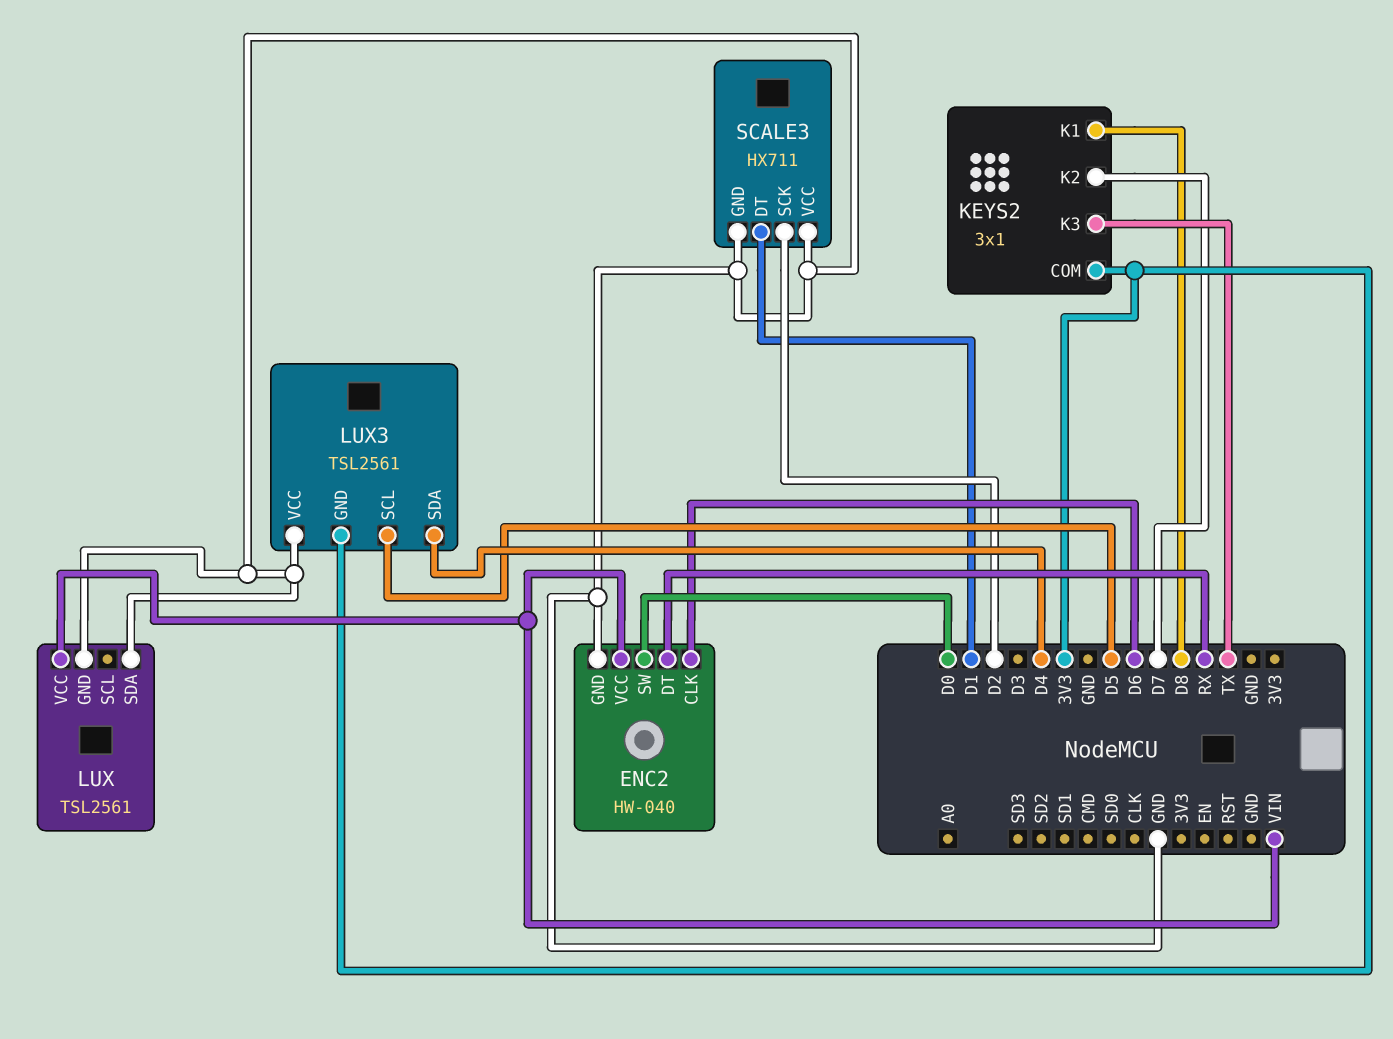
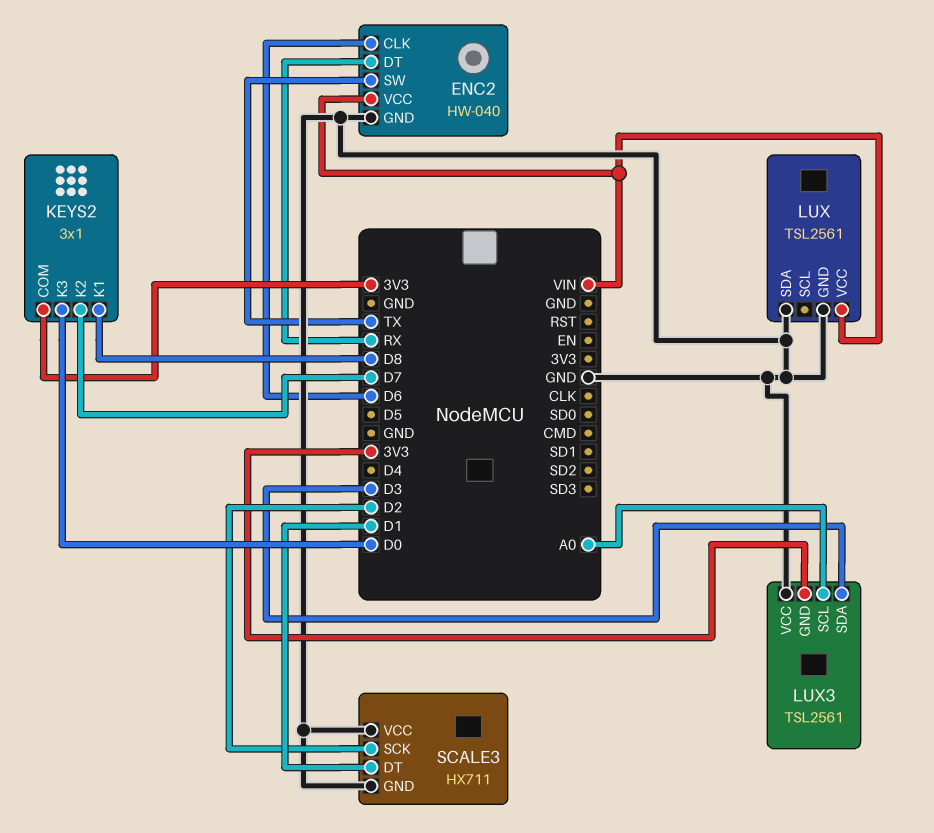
ENC2 pin SW: D0 -> TX
KEYS2 pin K3: TX -> D0
LUX3 pin SCL: D5 -> A0
LUX3 pin SDA: D4 -> D3

